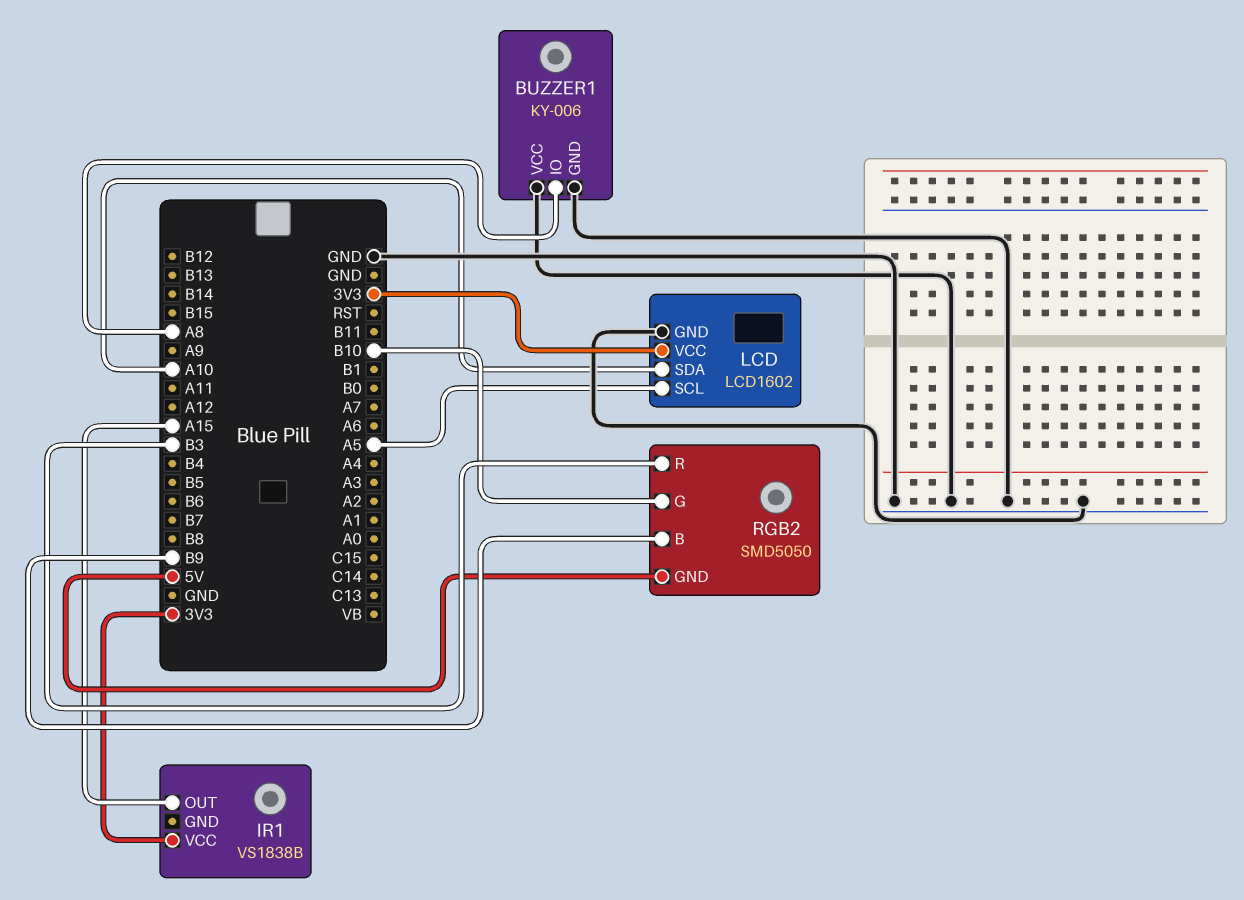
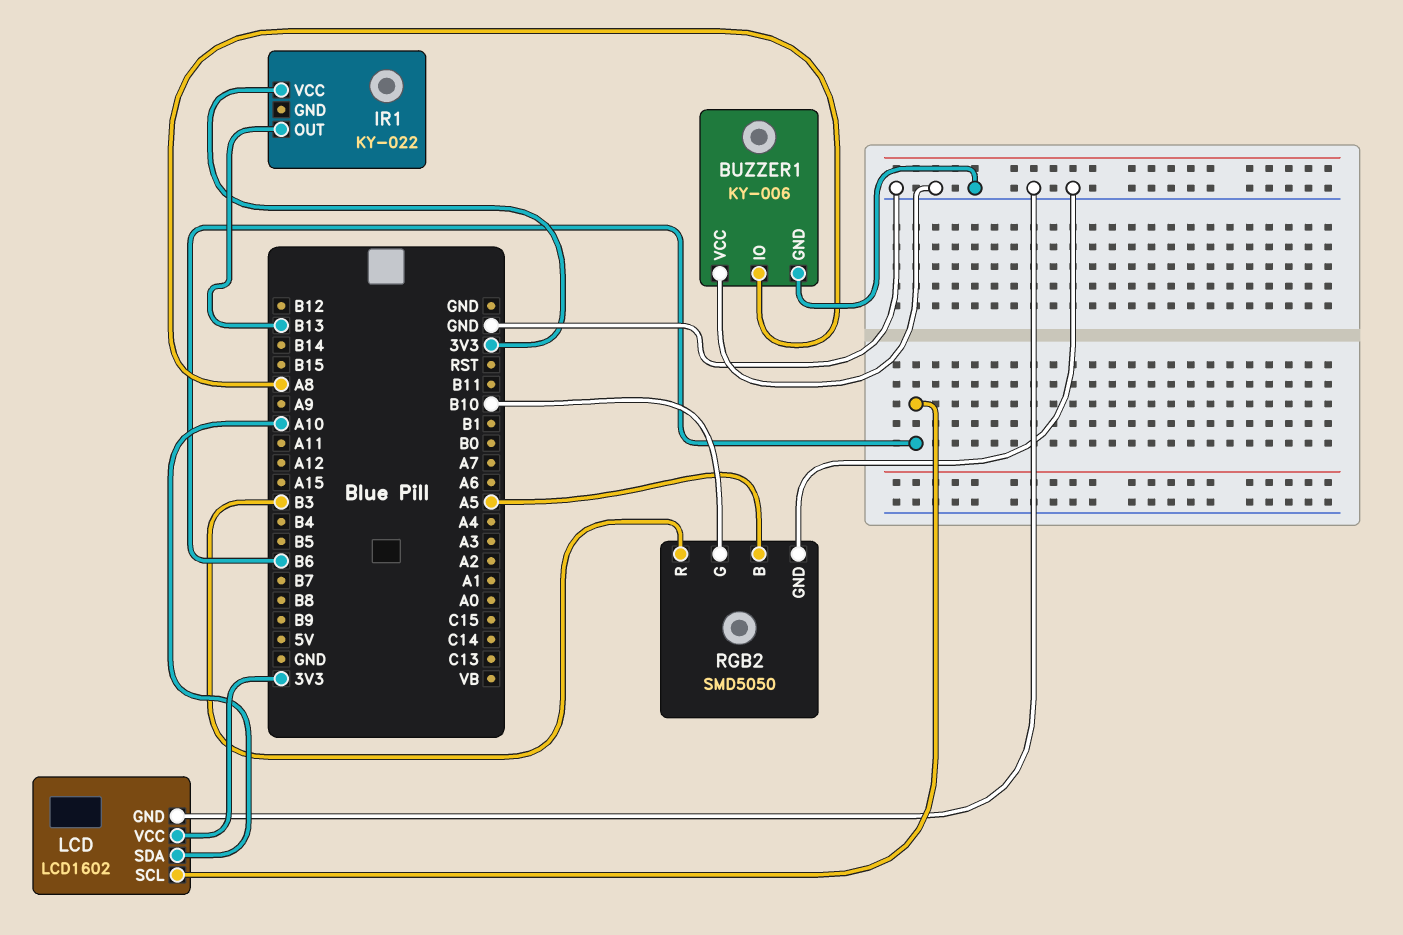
IR1: VS1838B -> KY-022
IR1 pin OUT: A15 -> B13
LCD pin SCL: A5 -> B6
RGB2 pin B: B9 -> A5
RGB2 pin GND: 5V -> GND

